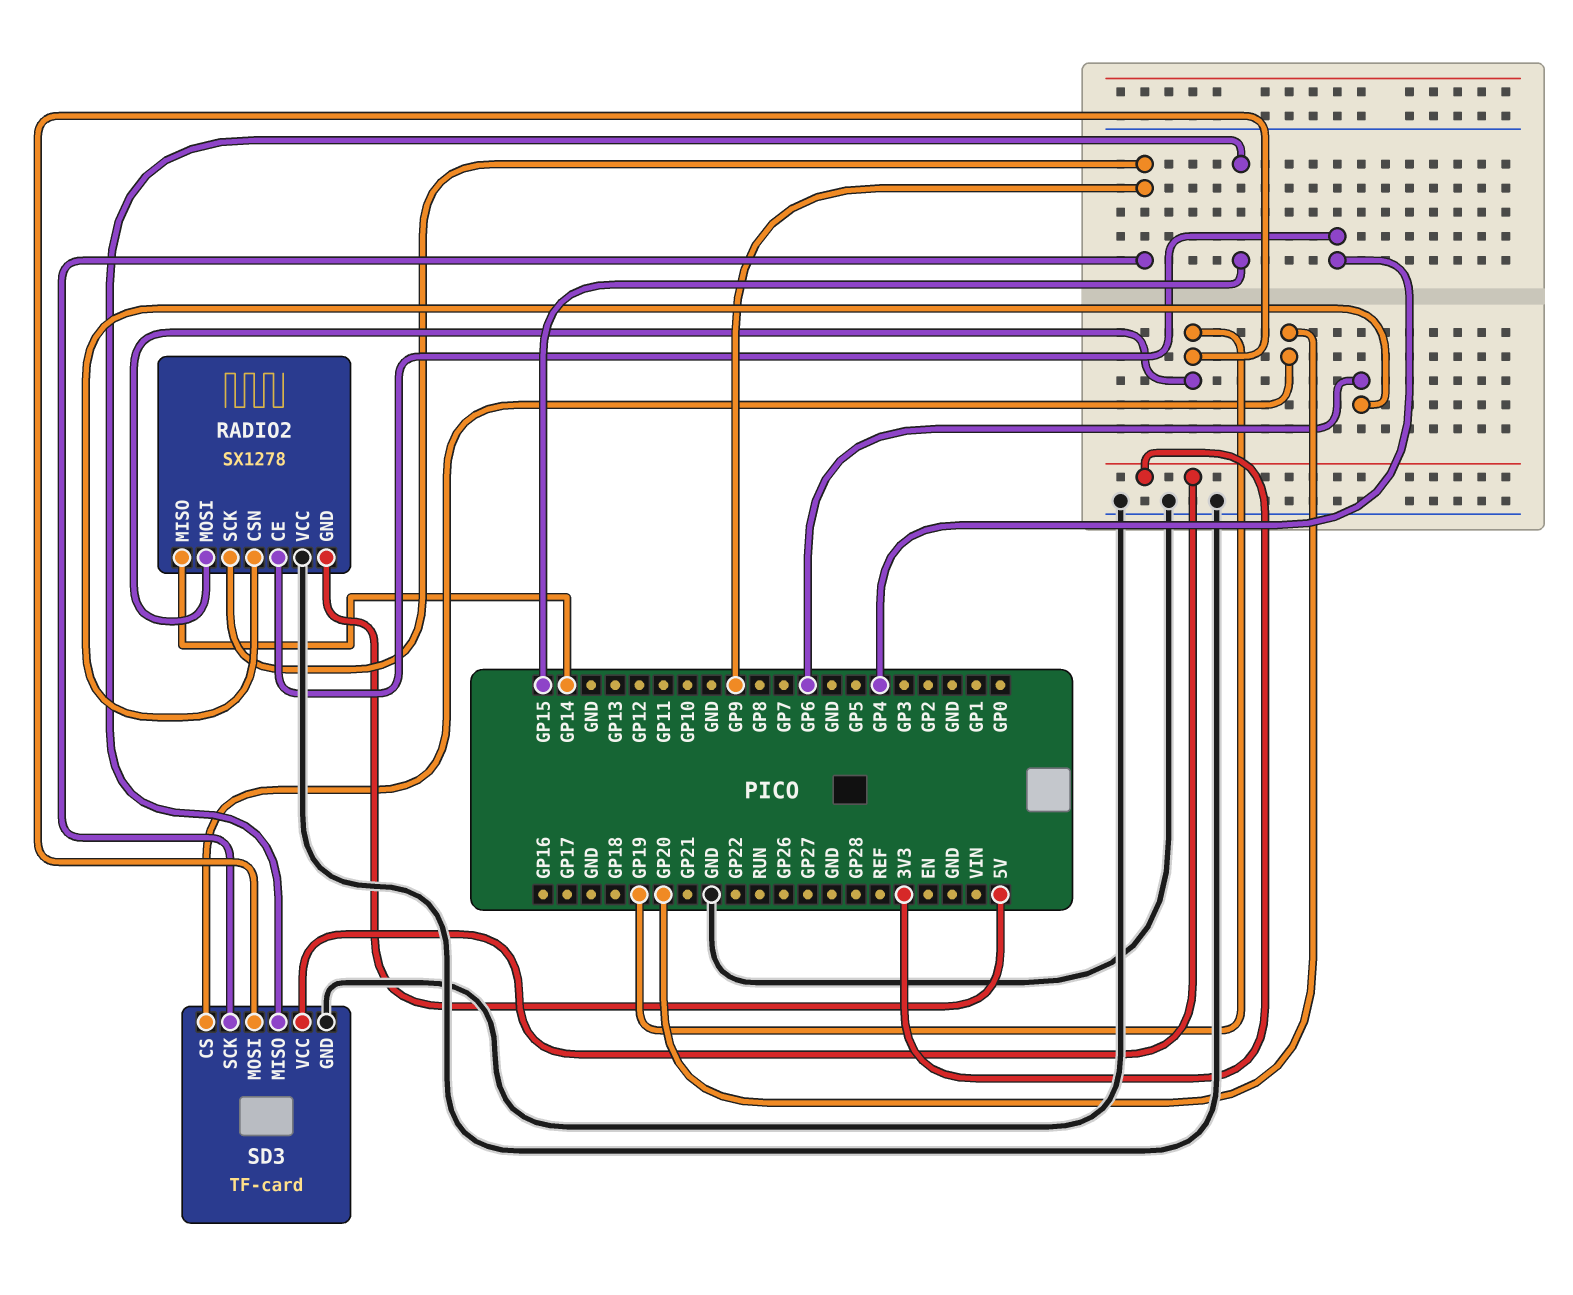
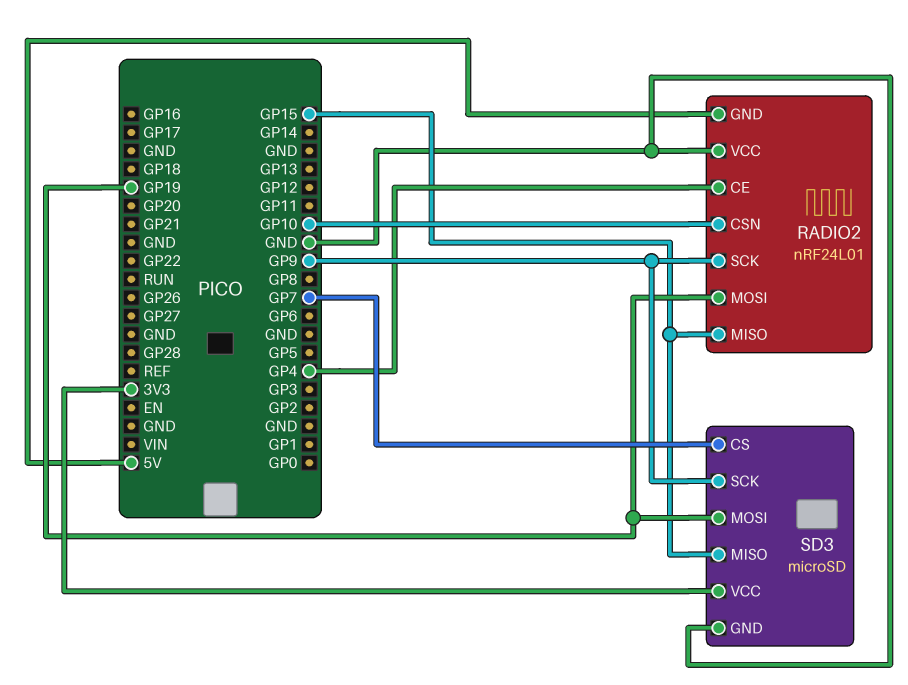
RADIO2: SX1278 -> nRF24L01
RADIO2 pin CSN: GP6 -> GP10
RADIO2 pin MISO: GP14 -> GP15
SD3: TF-card -> microSD
SD3 pin CS: GP20 -> GP7

